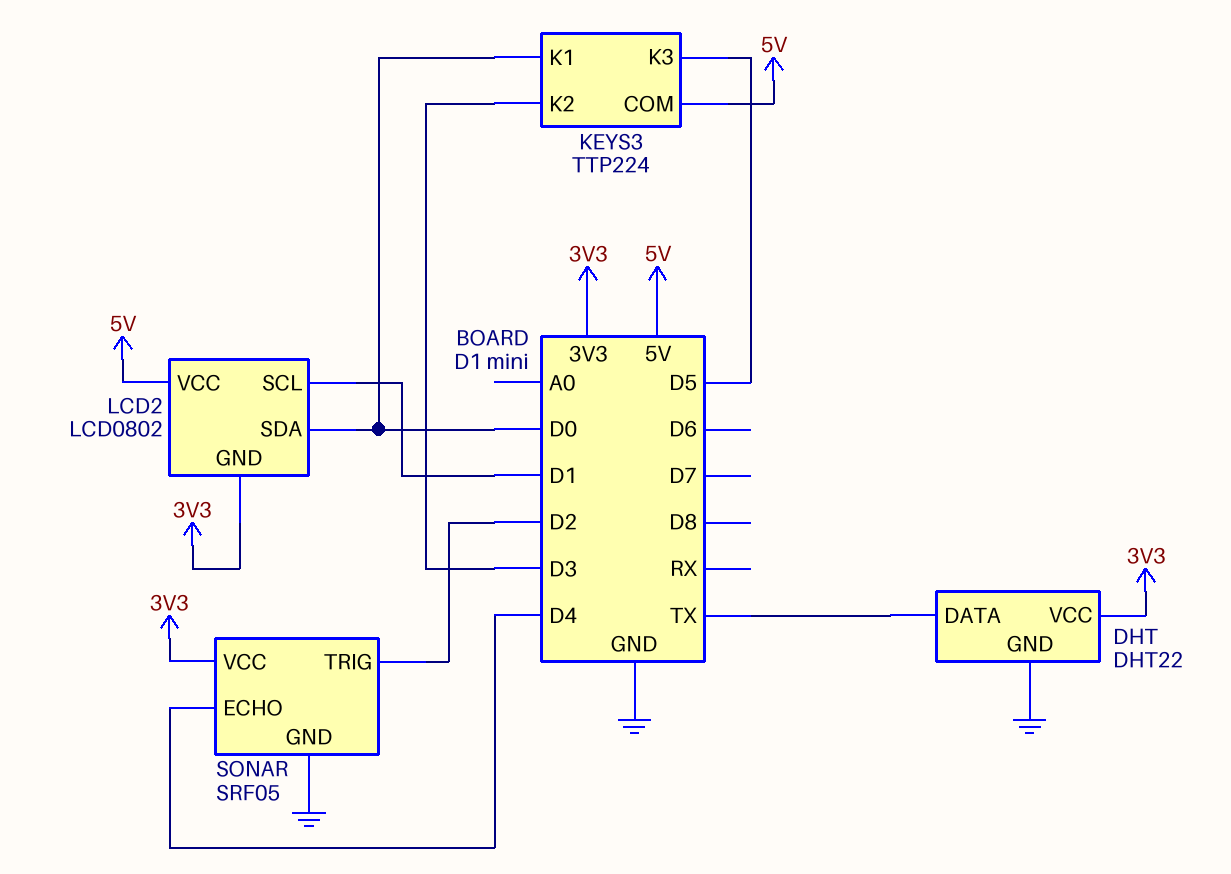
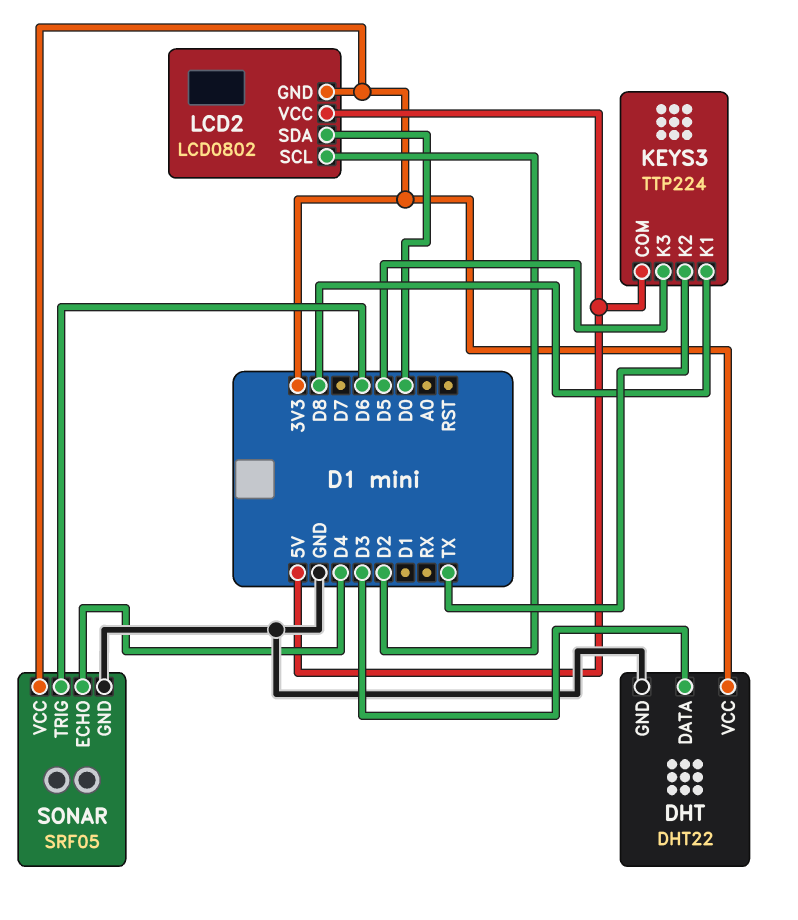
DHT pin DATA: TX -> D3
KEYS3 pin K1: D0 -> D8
KEYS3 pin K2: D3 -> TX
LCD2 pin SCL: D1 -> D2
SONAR pin TRIG: D2 -> D6

